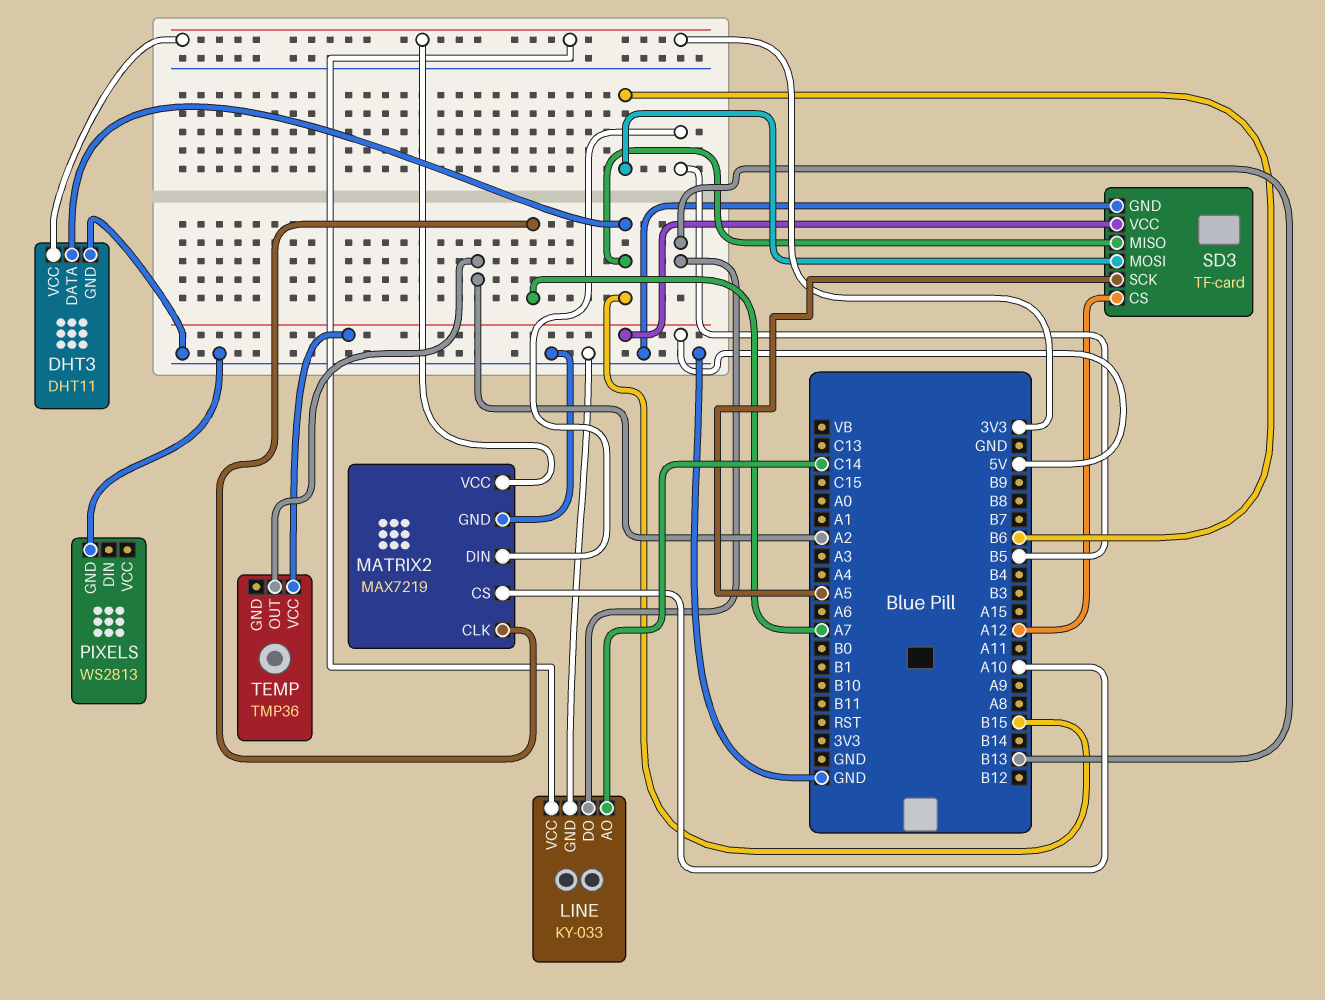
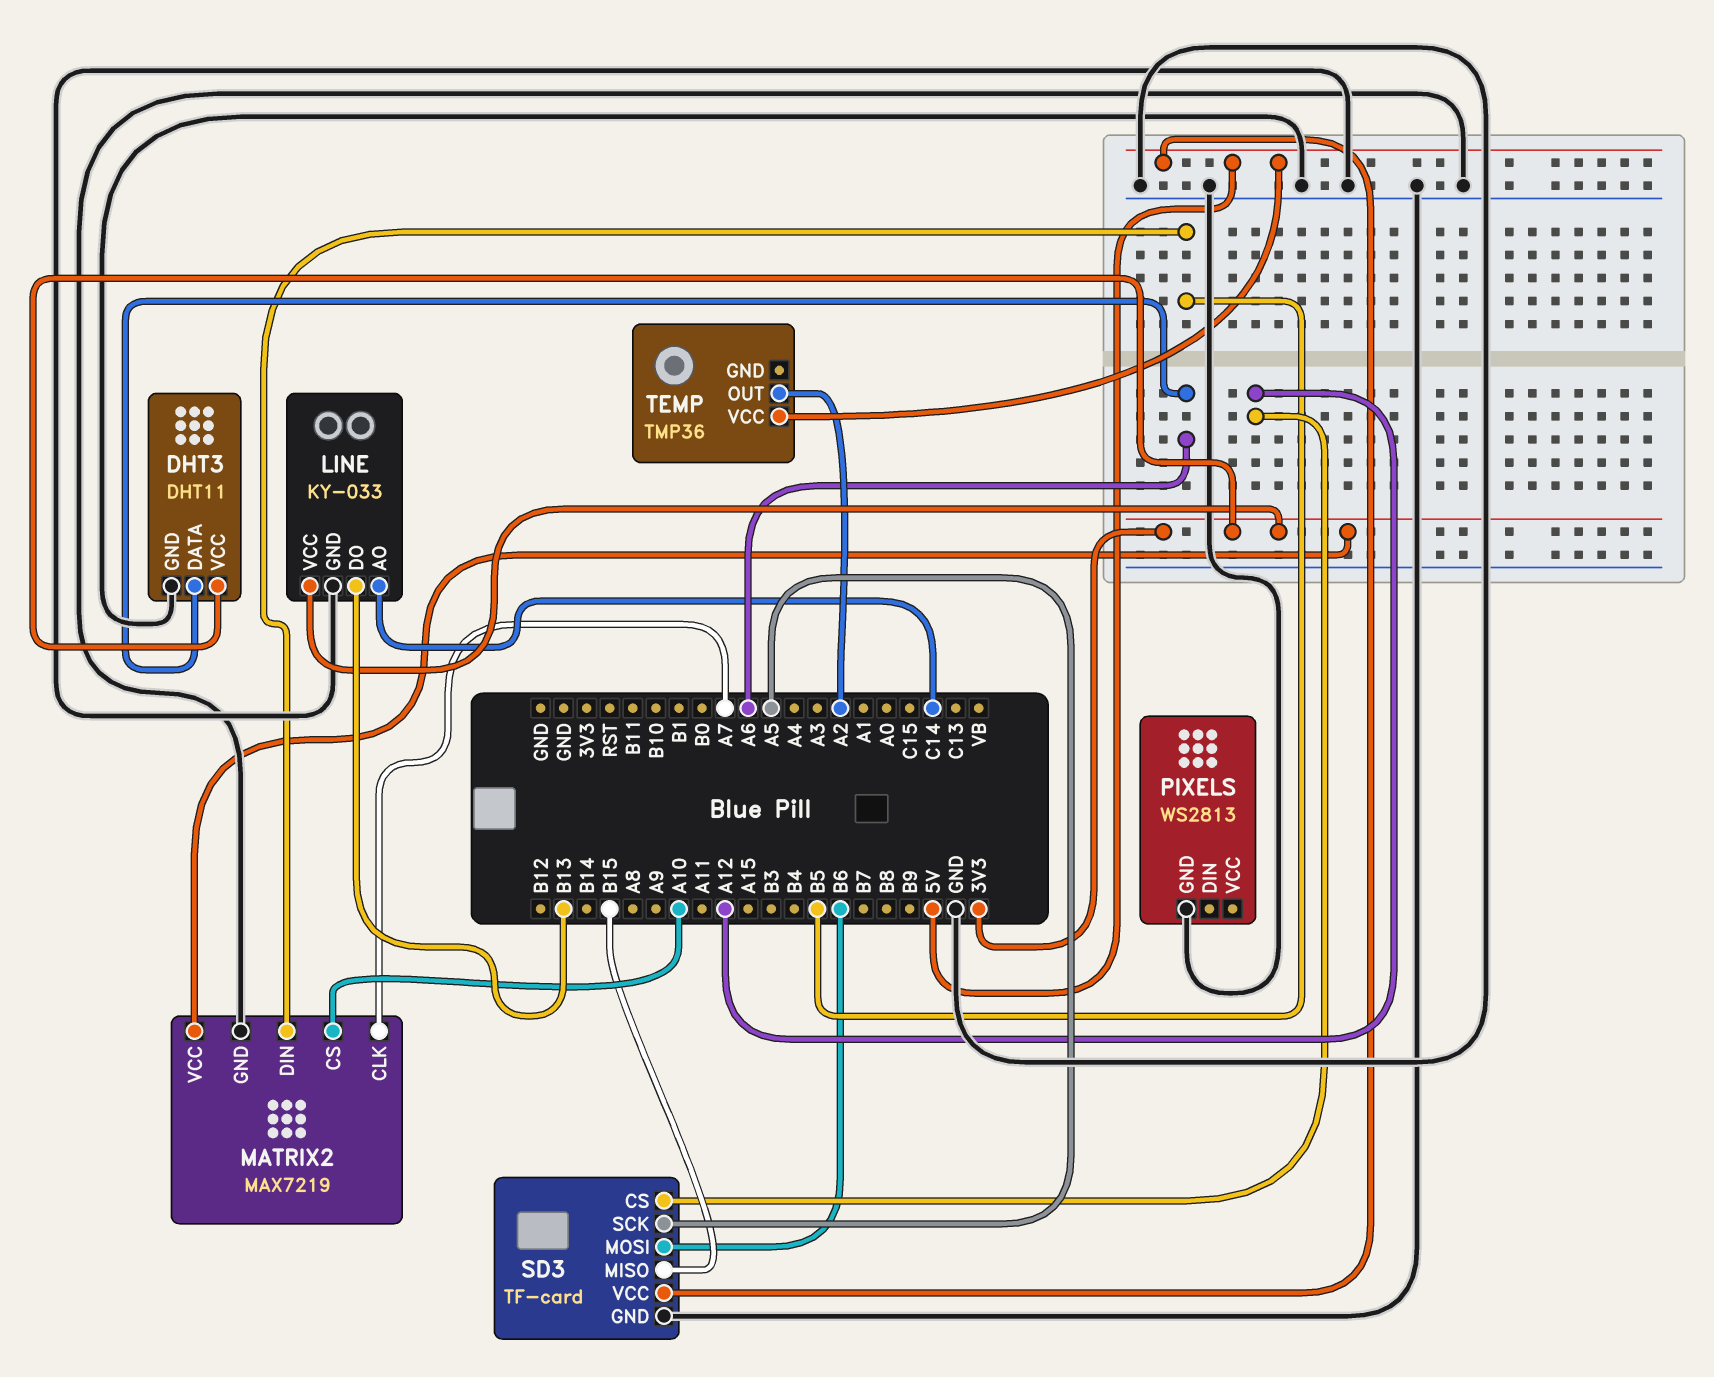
DHT3 pin DATA: B15 -> A6

